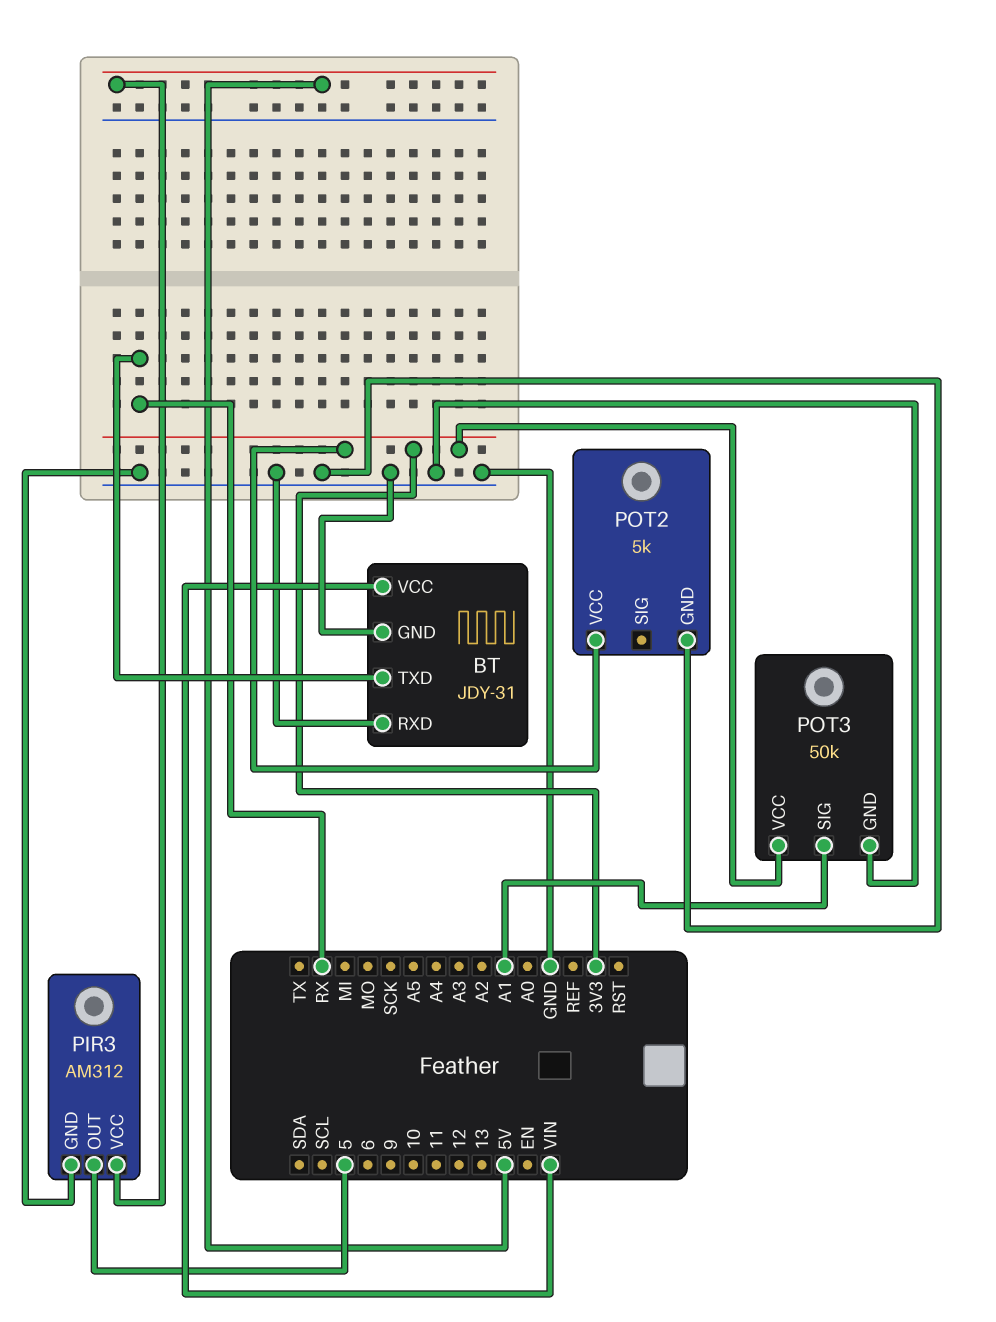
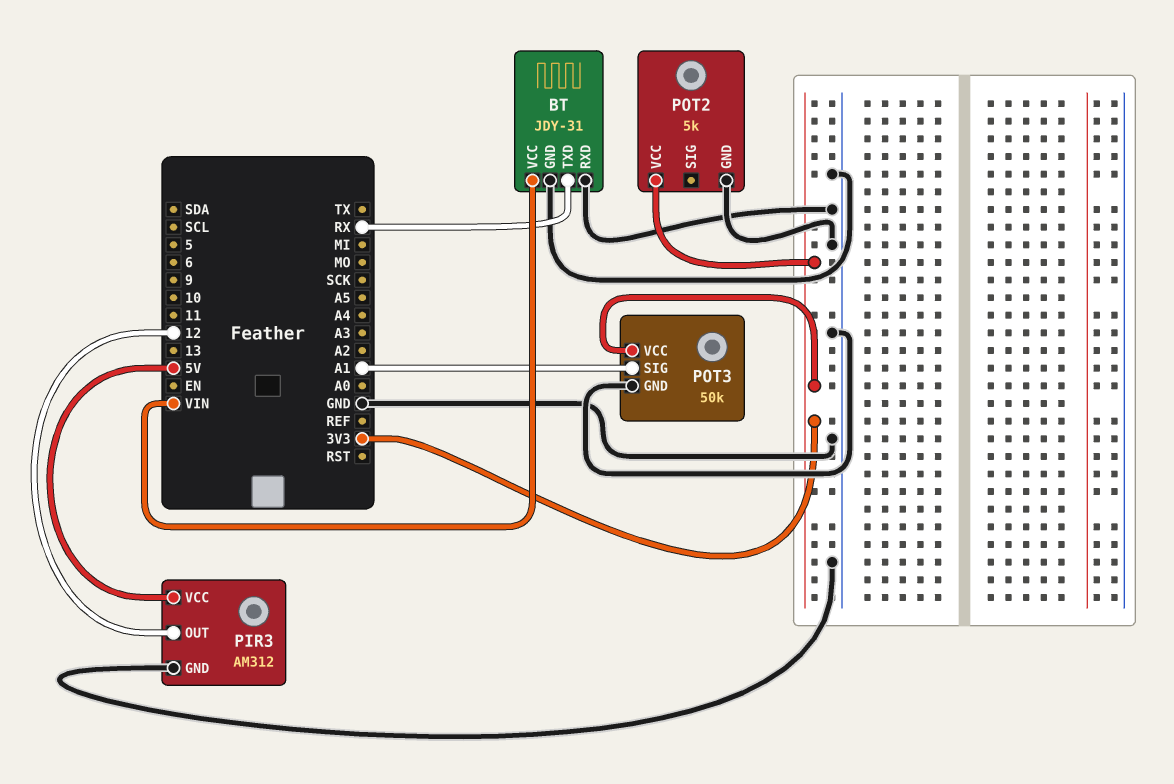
PIR3 pin OUT: 5 -> 12

